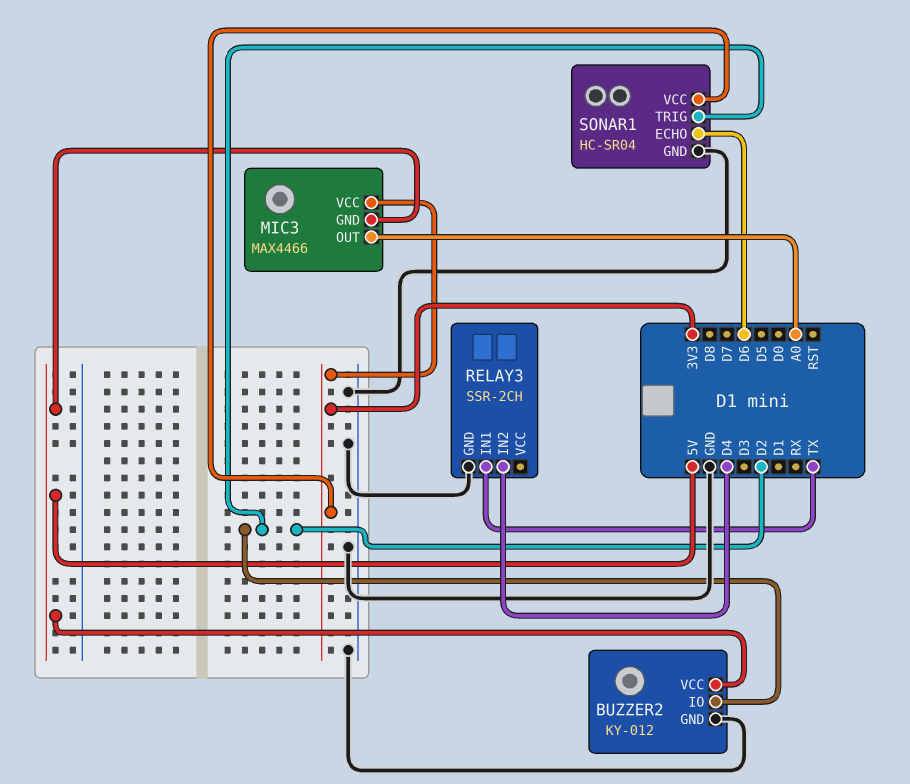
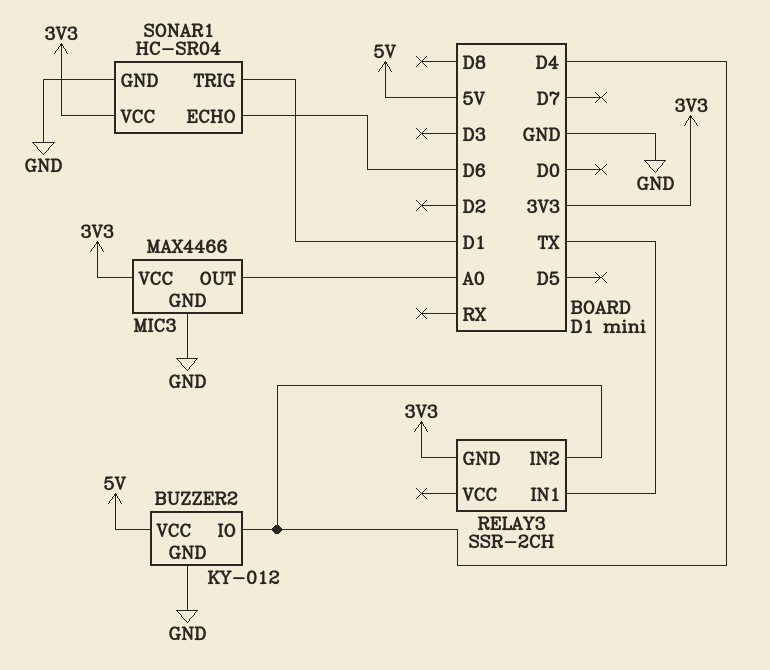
BUZZER2 pin IO: D2 -> D4
MIC3 pin GND: 5V -> GND
RELAY3 pin GND: GND -> 3V3
SONAR1 pin TRIG: D2 -> D1

